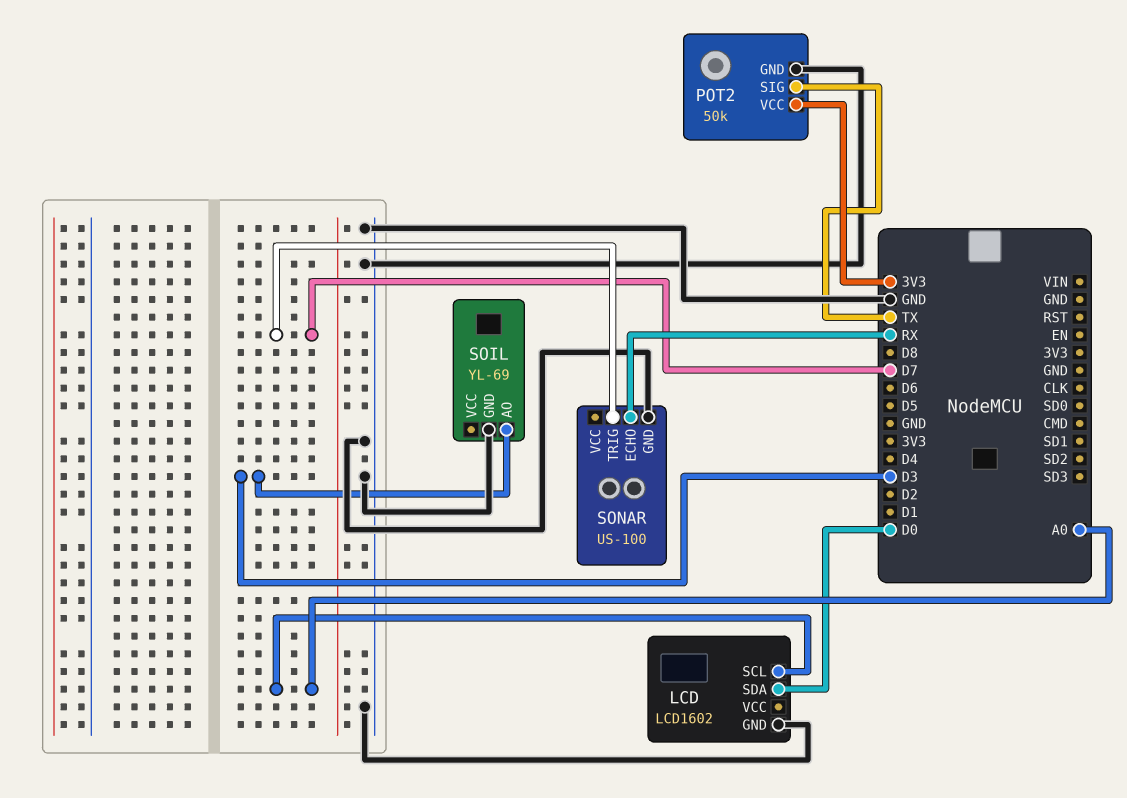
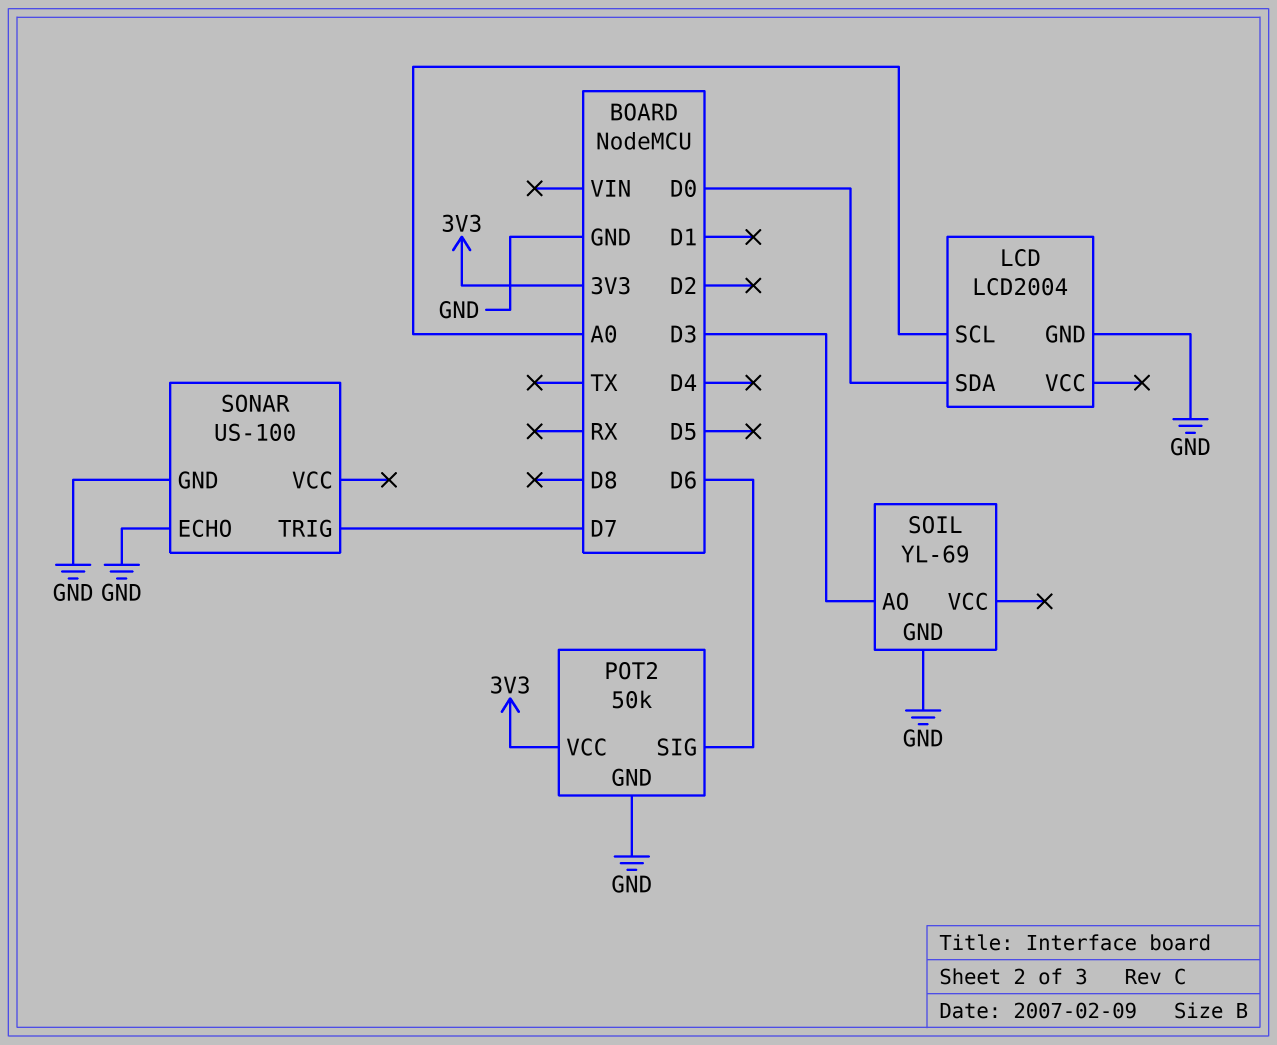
LCD: LCD1602 -> LCD2004
POT2 pin SIG: TX -> D6
SONAR pin ECHO: RX -> GND

